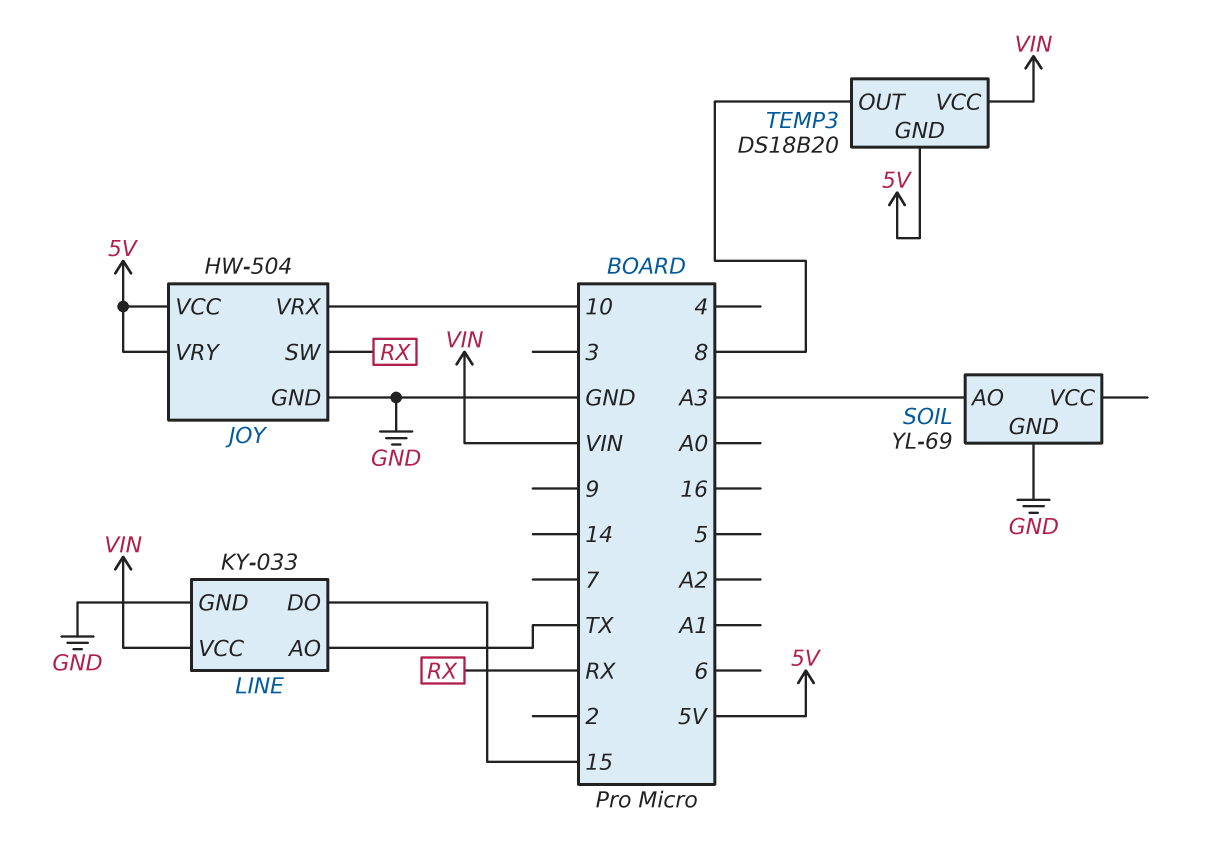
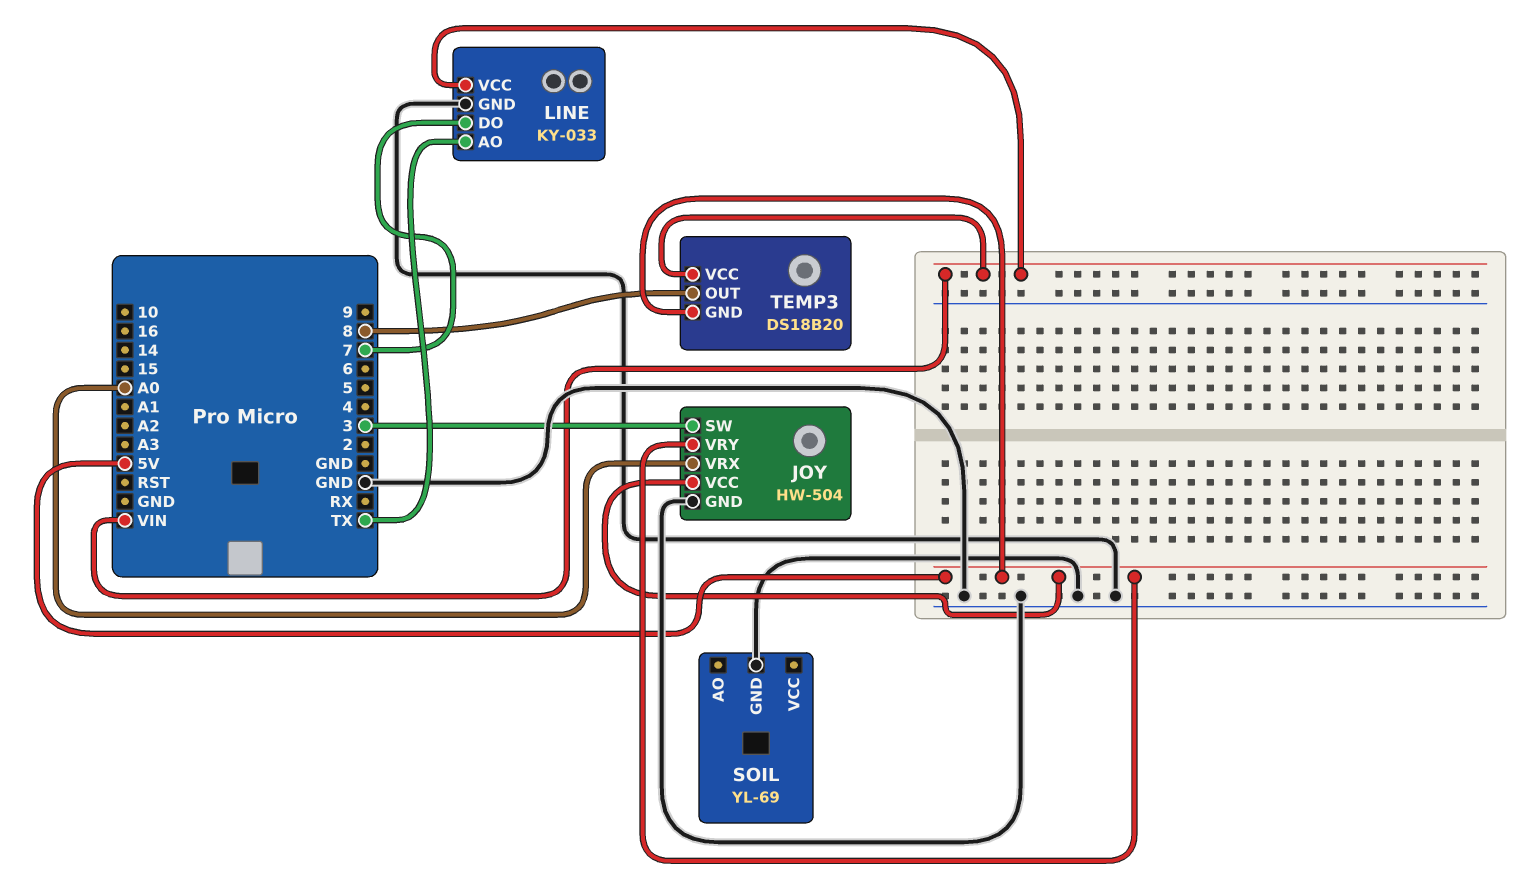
JOY pin SW: RX -> 3
JOY pin VRX: 10 -> A0
LINE pin DO: 15 -> 7
SOIL pin AO: A3 -> none

